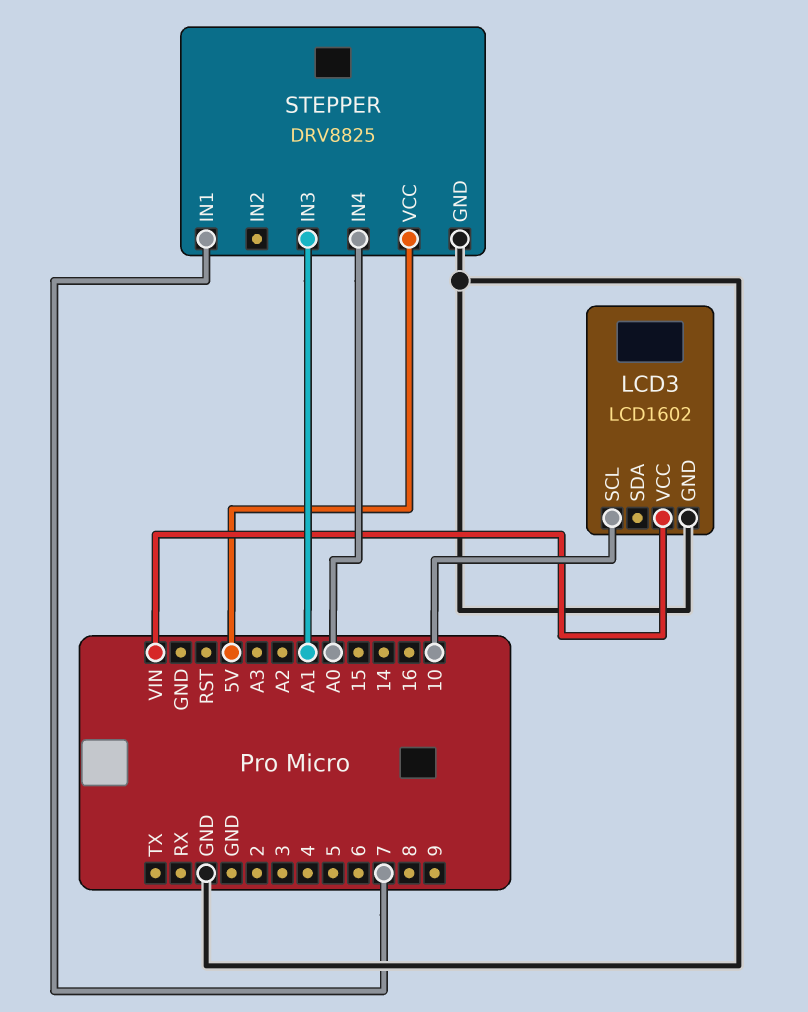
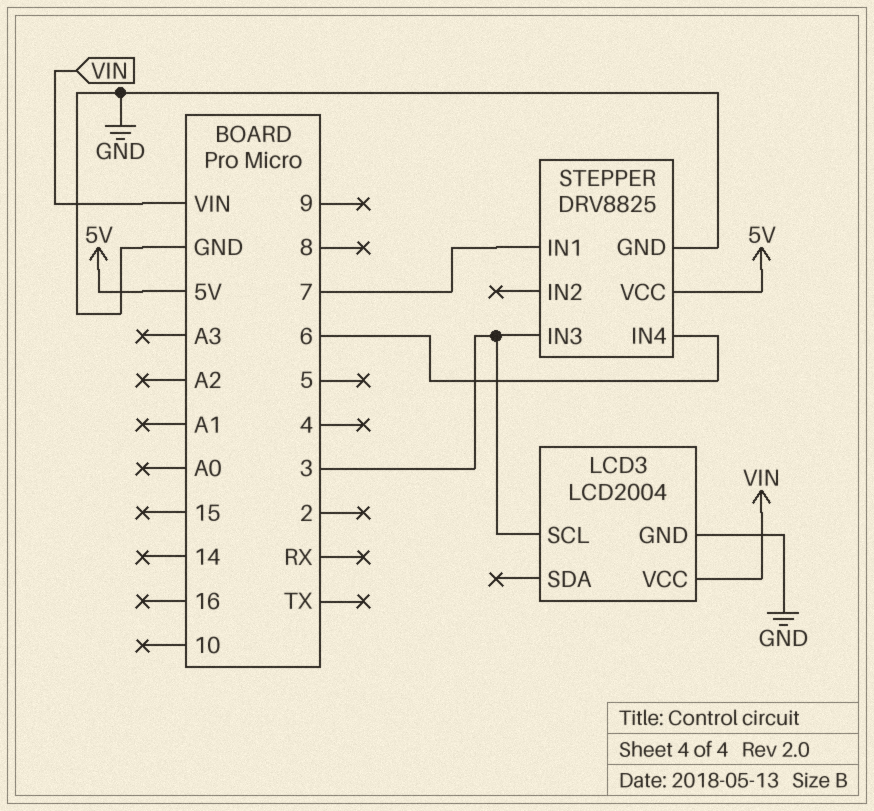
LCD3: LCD1602 -> LCD2004
LCD3 pin SCL: 10 -> 3
STEPPER pin IN3: A1 -> 3
STEPPER pin IN4: A0 -> 6

